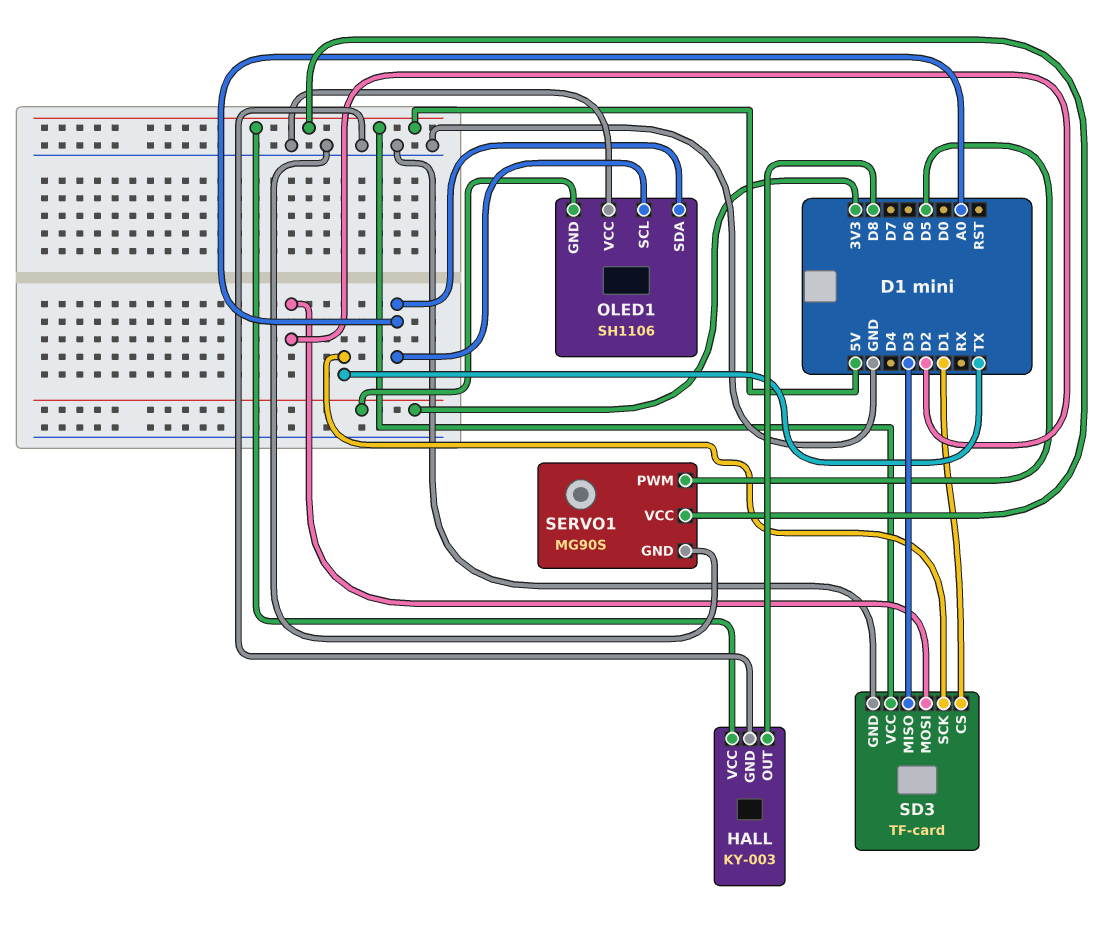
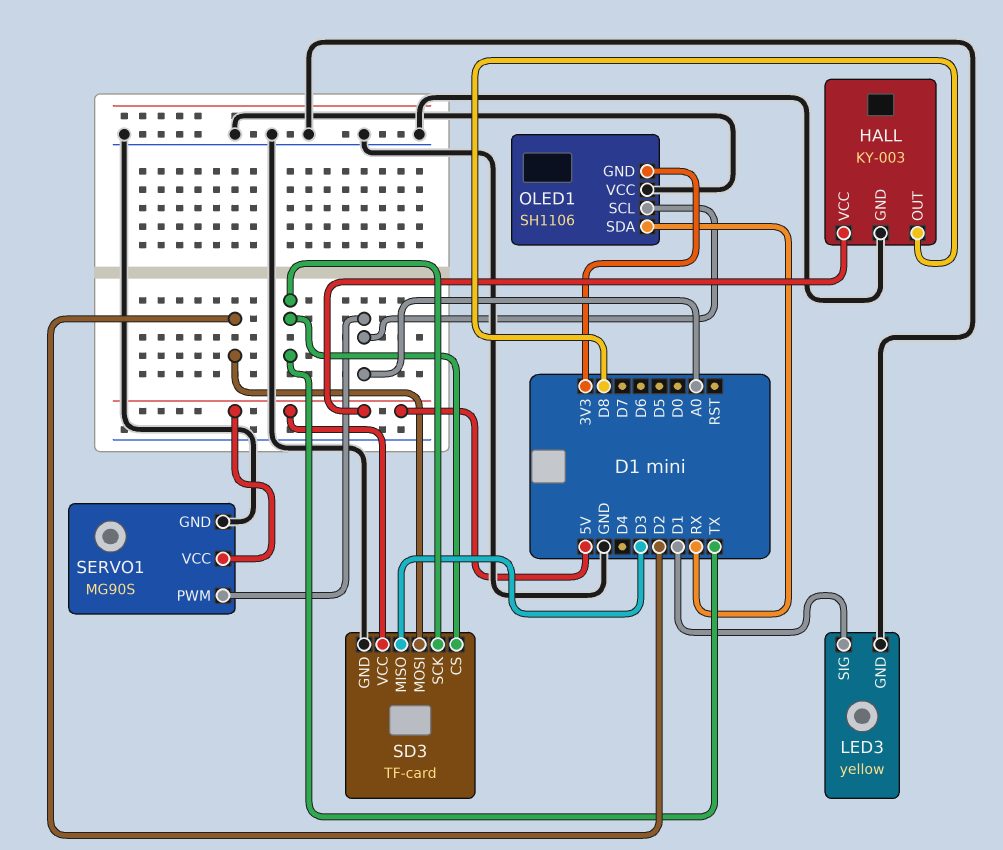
LED3: none -> yellow
LED3 pin GND: none -> GND
LED3 pin SIG: none -> D1
OLED1 pin SDA: A0 -> RX
SD3 pin CS: D1 -> TX
SERVO1 pin PWM: D5 -> A0

